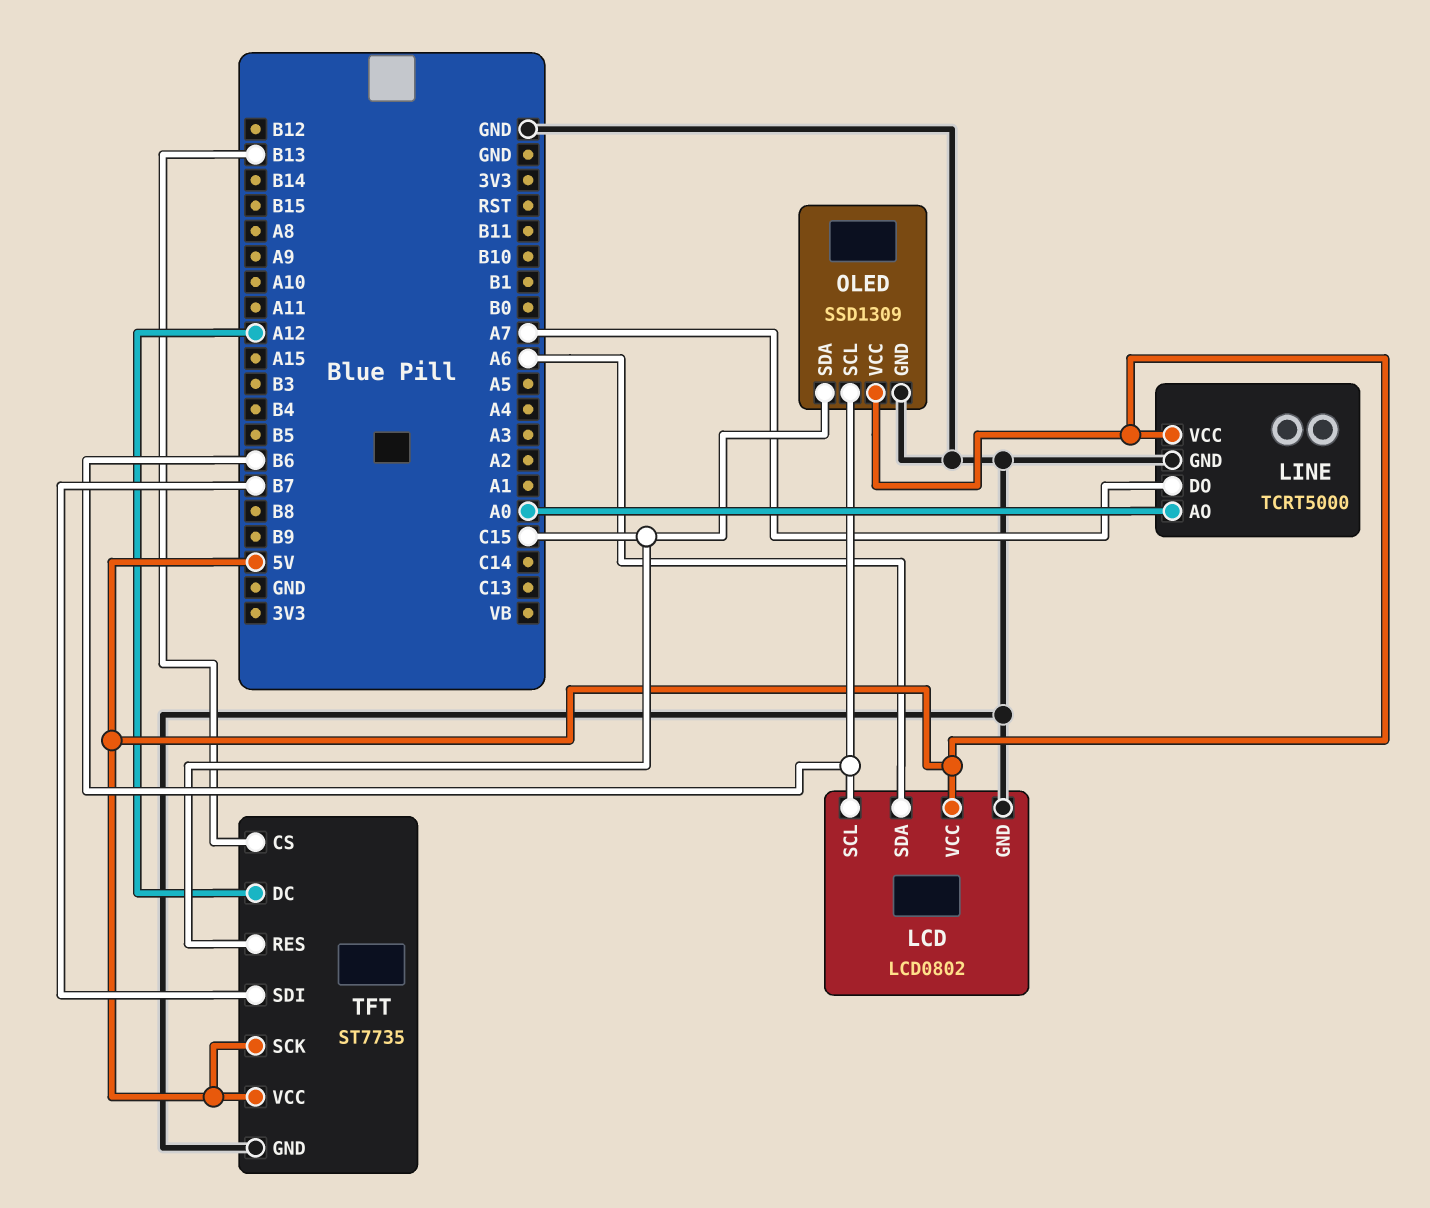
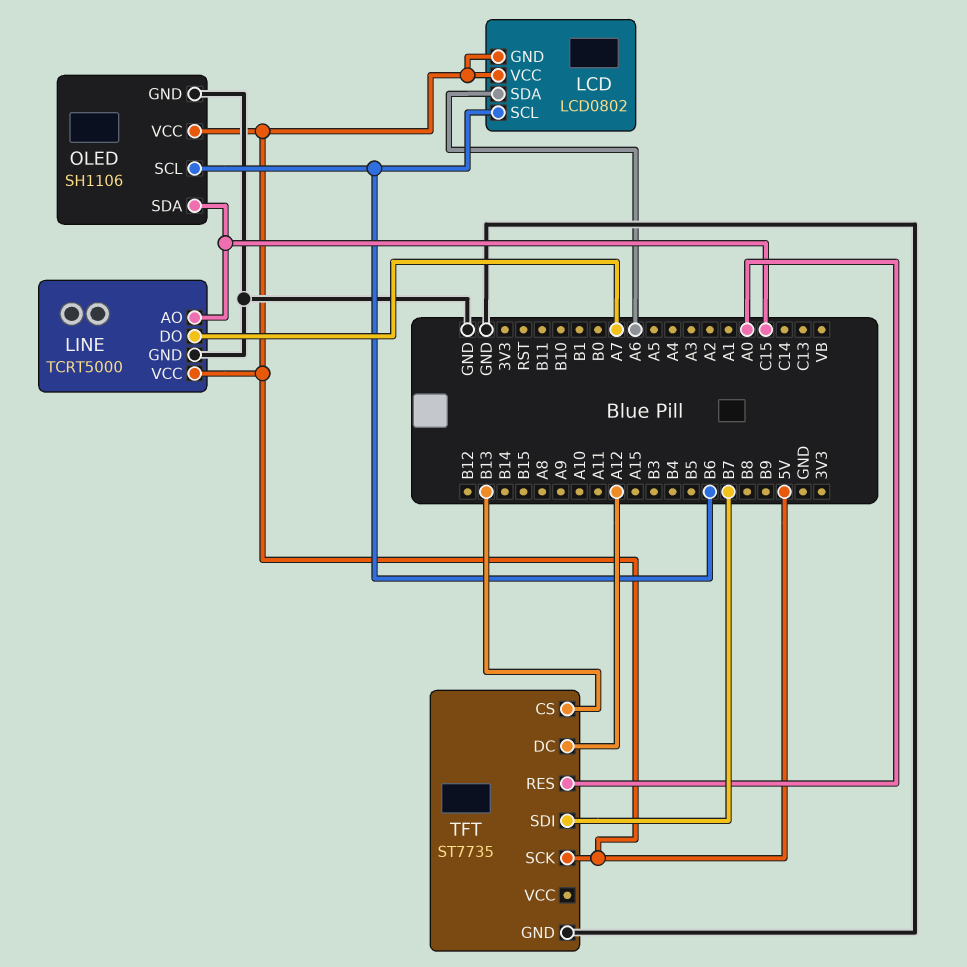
LCD pin GND: GND -> 5V
LINE pin AO: A0 -> C15
OLED: SSD1309 -> SH1106
TFT pin RES: C15 -> A0
TFT pin VCC: 5V -> none

